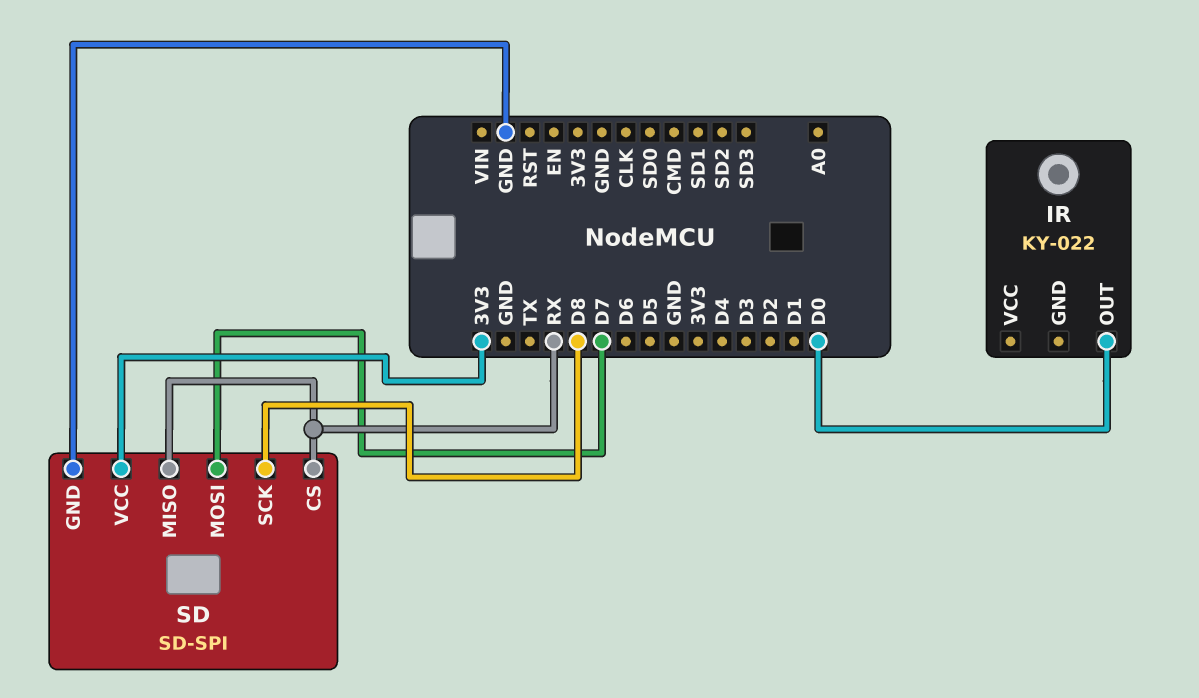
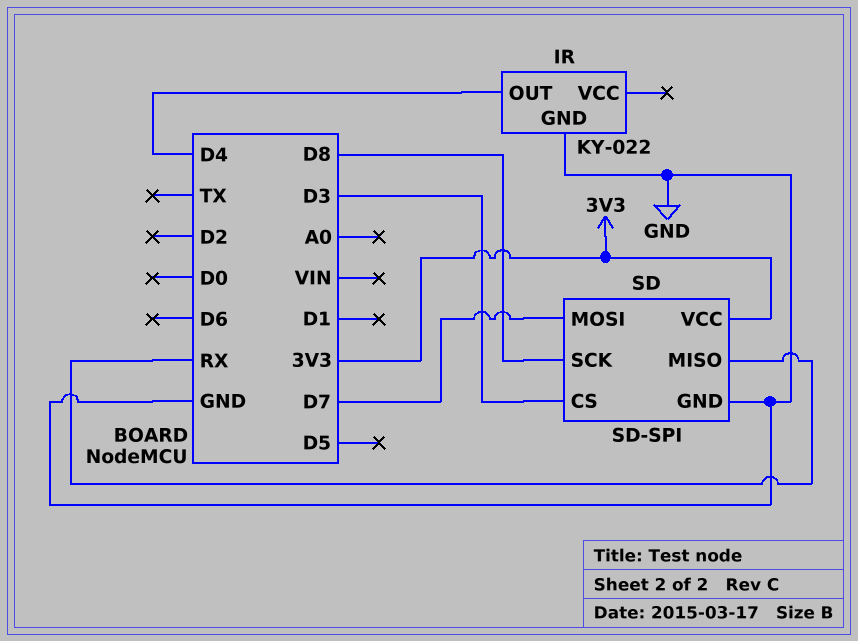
IR pin GND: none -> GND
IR pin OUT: D0 -> D4
SD pin CS: RX -> D3

